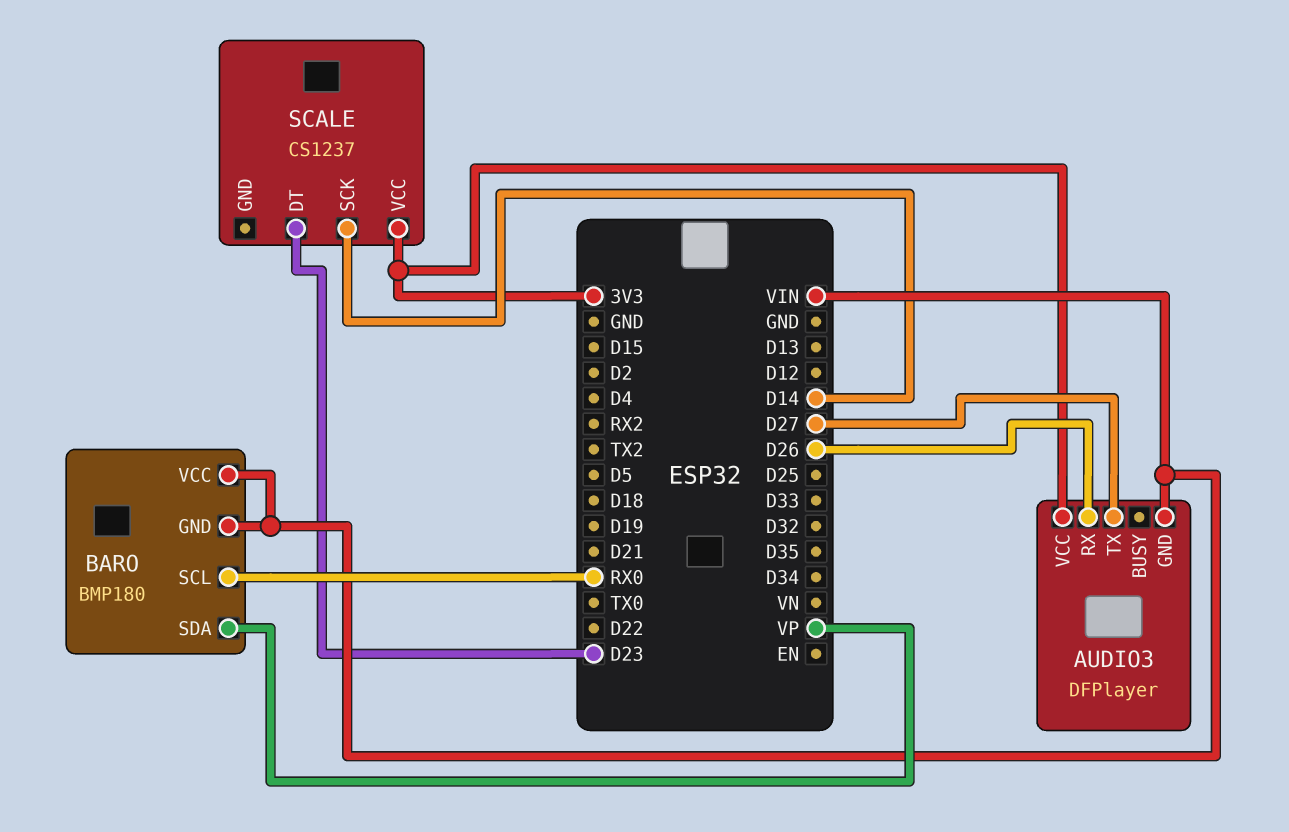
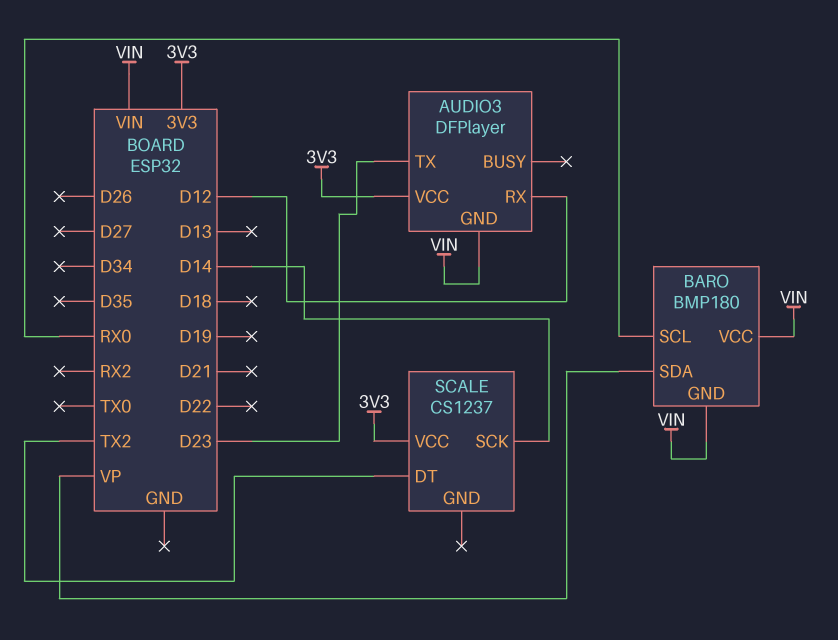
AUDIO3 pin RX: D26 -> D12
AUDIO3 pin TX: D27 -> D23
SCALE pin DT: D23 -> TX2

